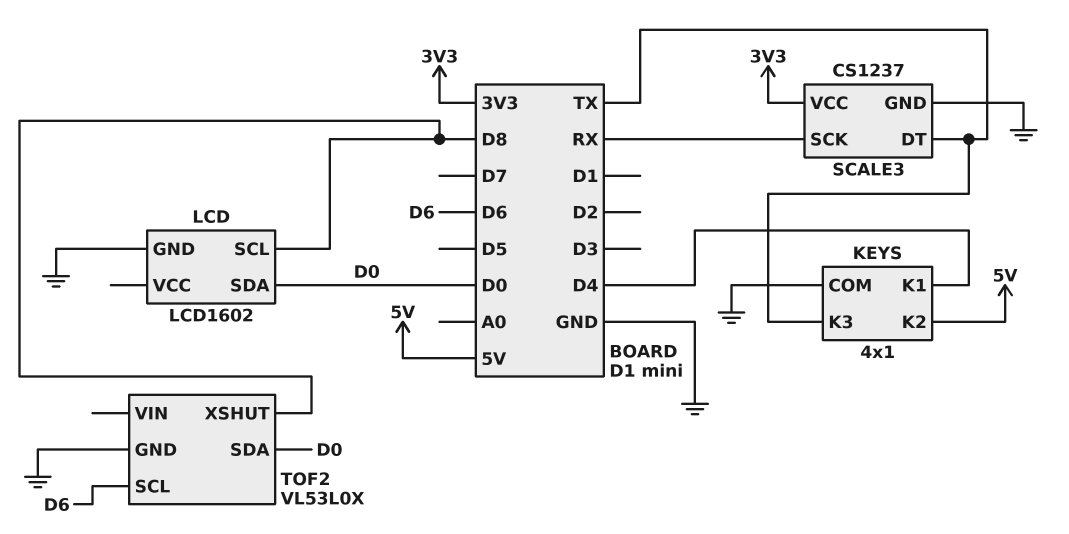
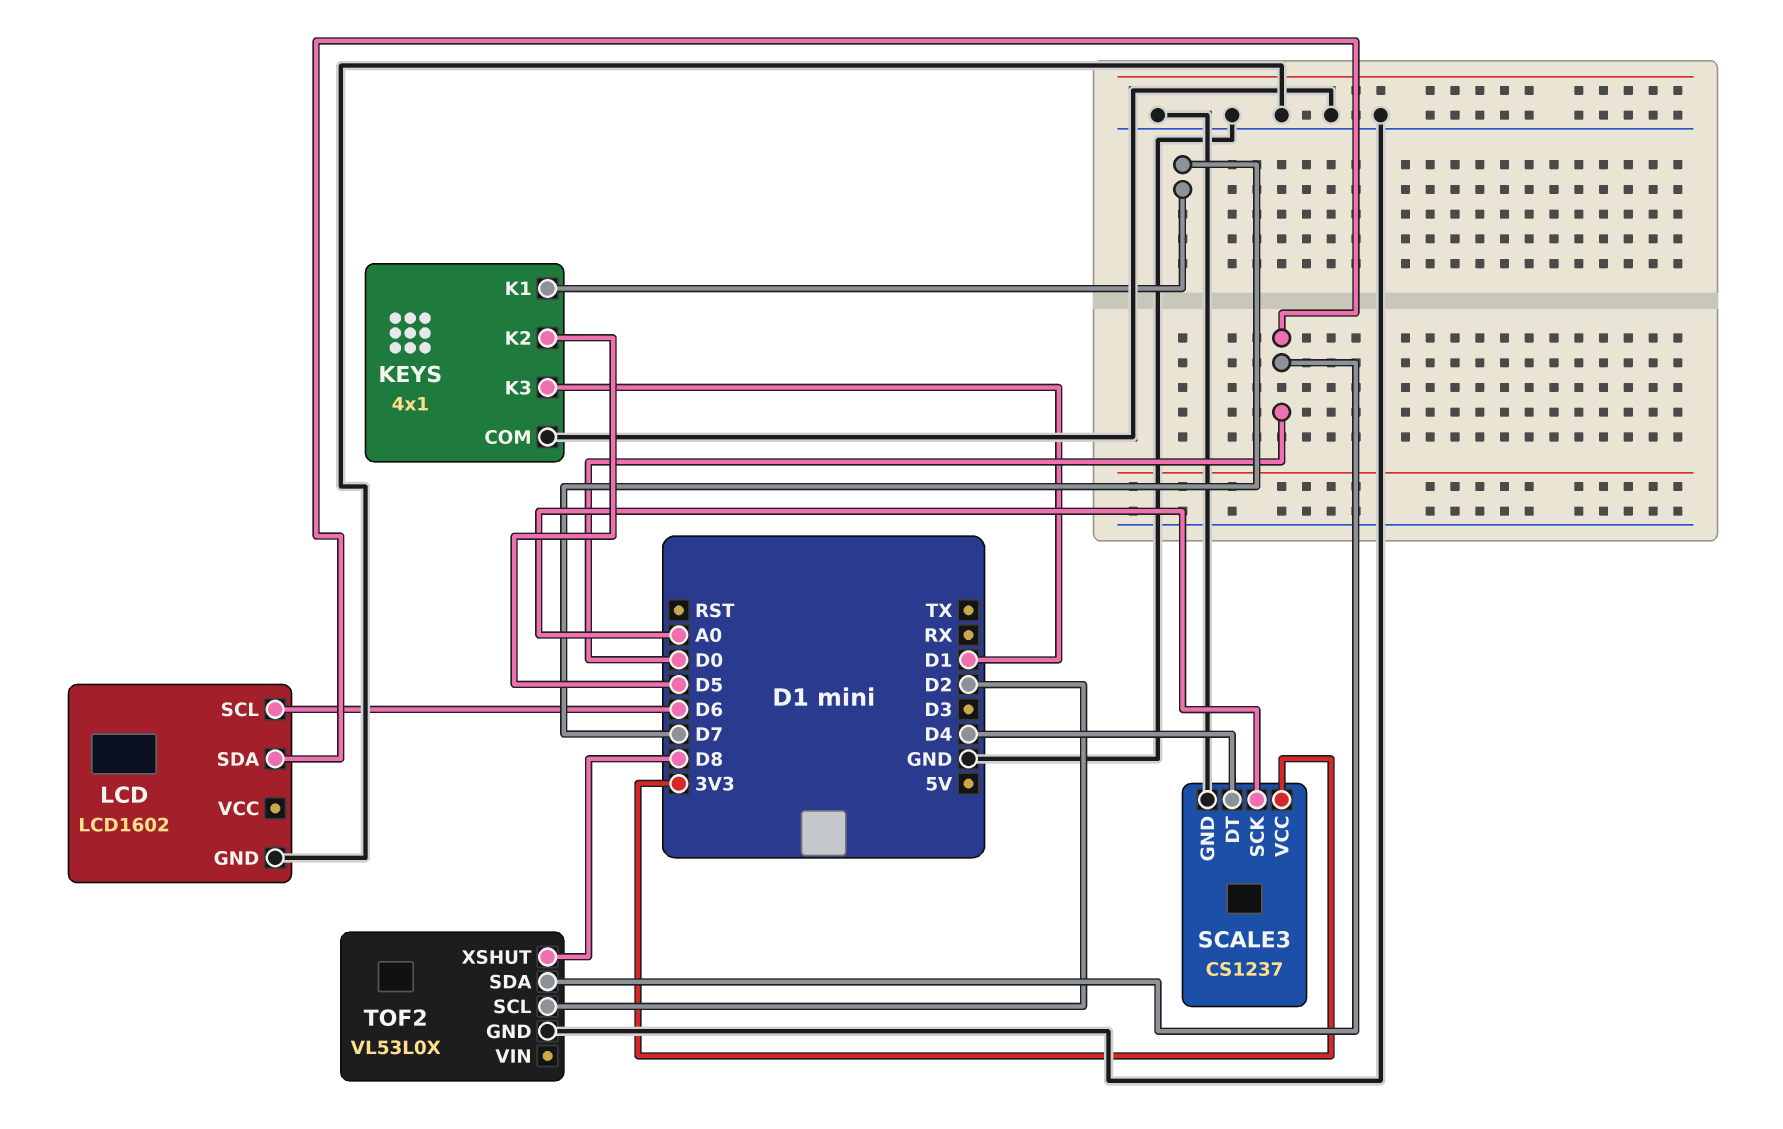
KEYS pin K1: D4 -> D7
KEYS pin K2: 5V -> D5
KEYS pin K3: TX -> D1
LCD pin SCL: D8 -> D6
SCALE3 pin DT: TX -> D4
SCALE3 pin SCK: RX -> A0
TOF2 pin SCL: D6 -> D2

